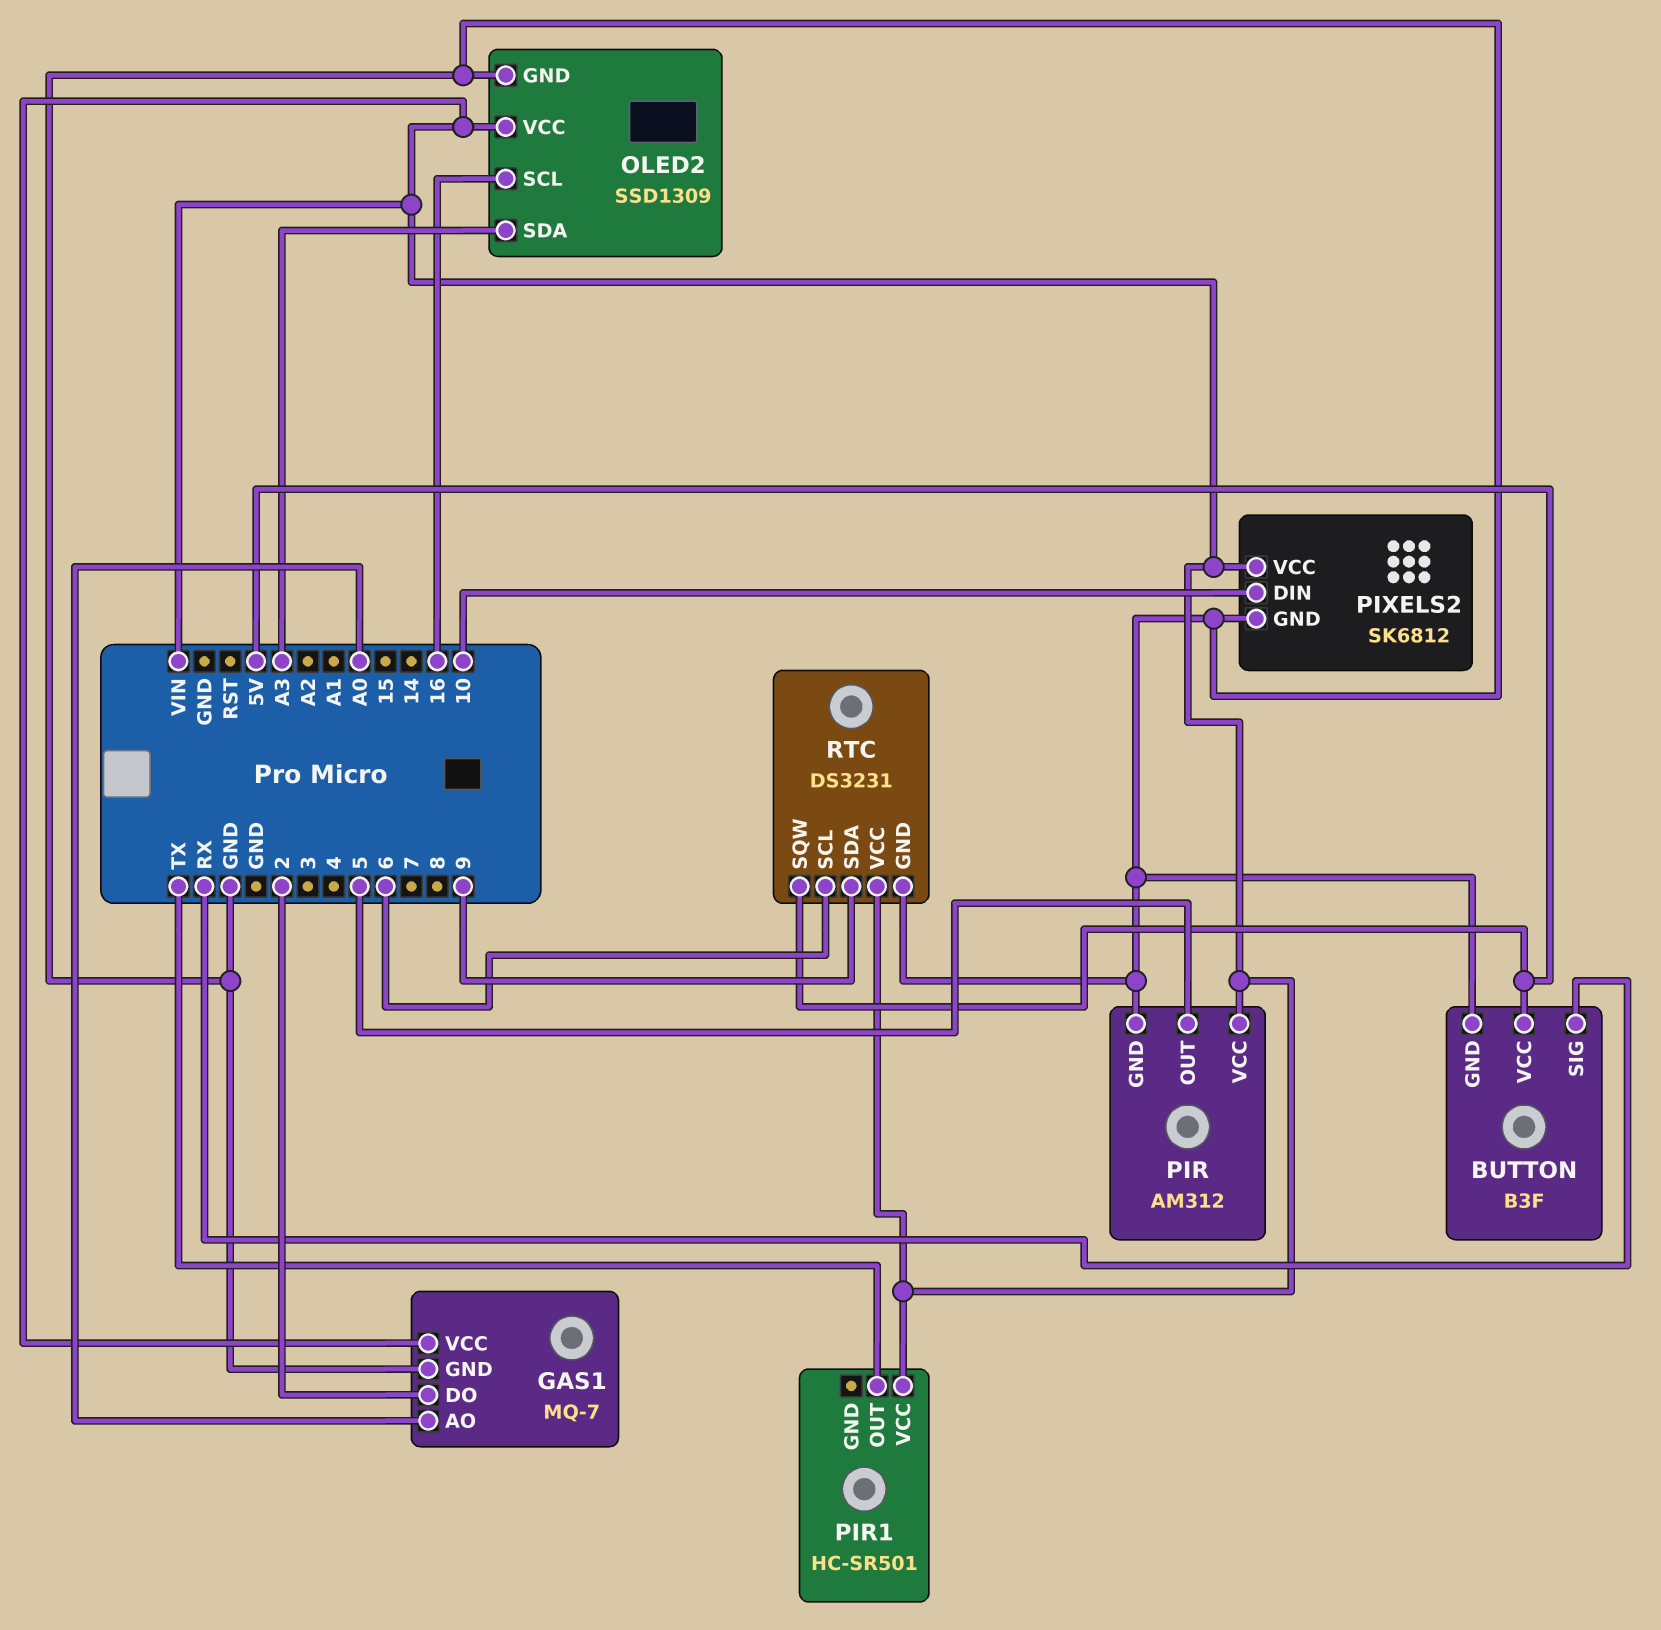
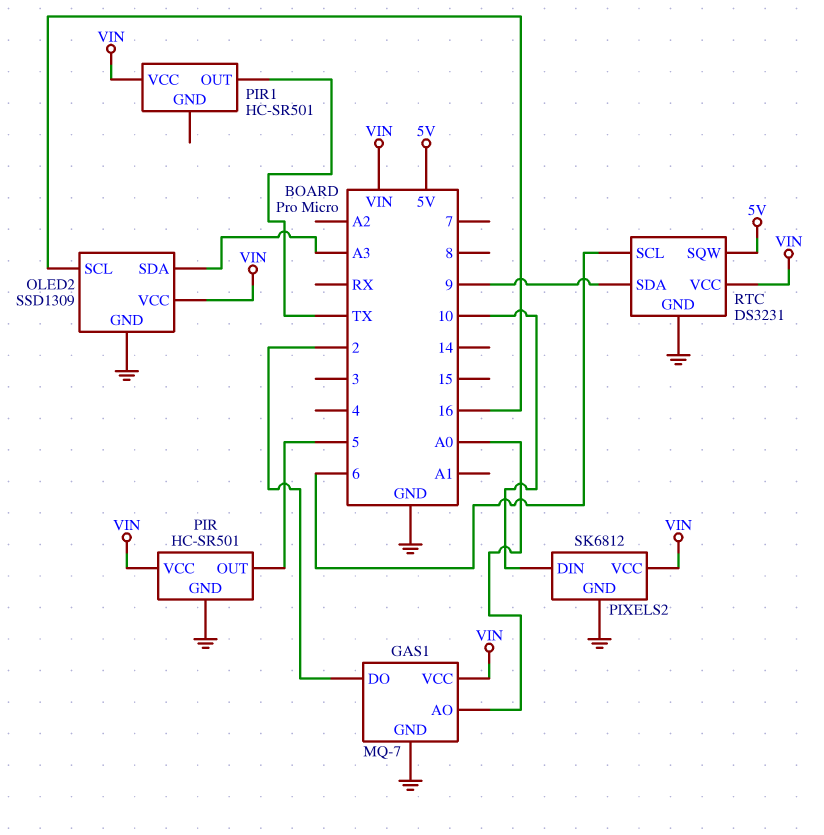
BUTTON: B3F -> none
BUTTON pin GND: GND -> none
BUTTON pin SIG: RX -> none
BUTTON pin VCC: 5V -> none
PIR: AM312 -> HC-SR501

